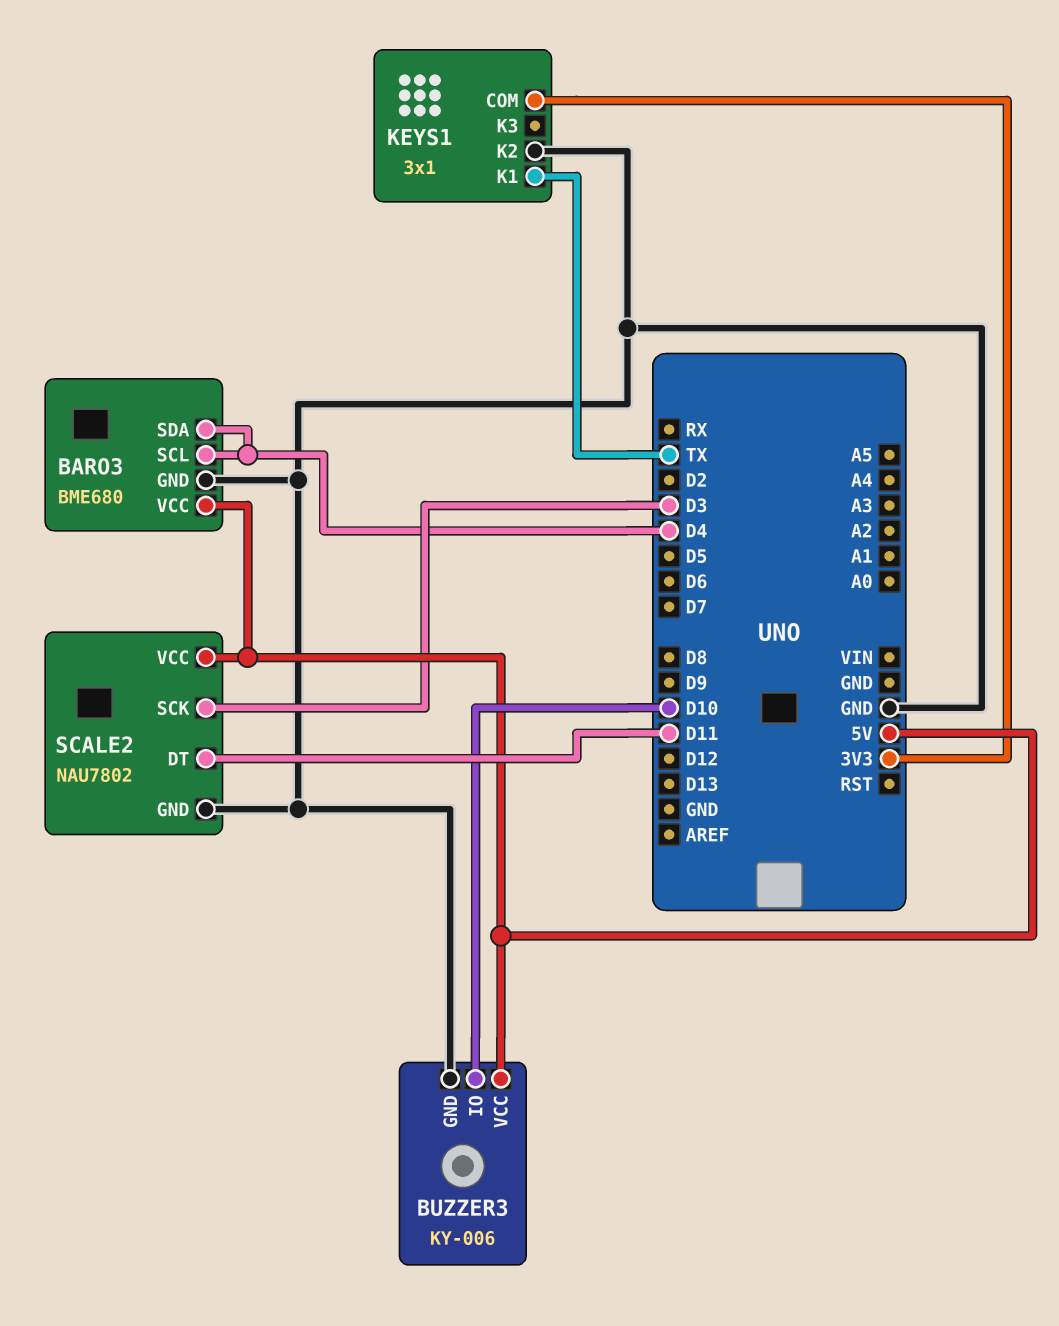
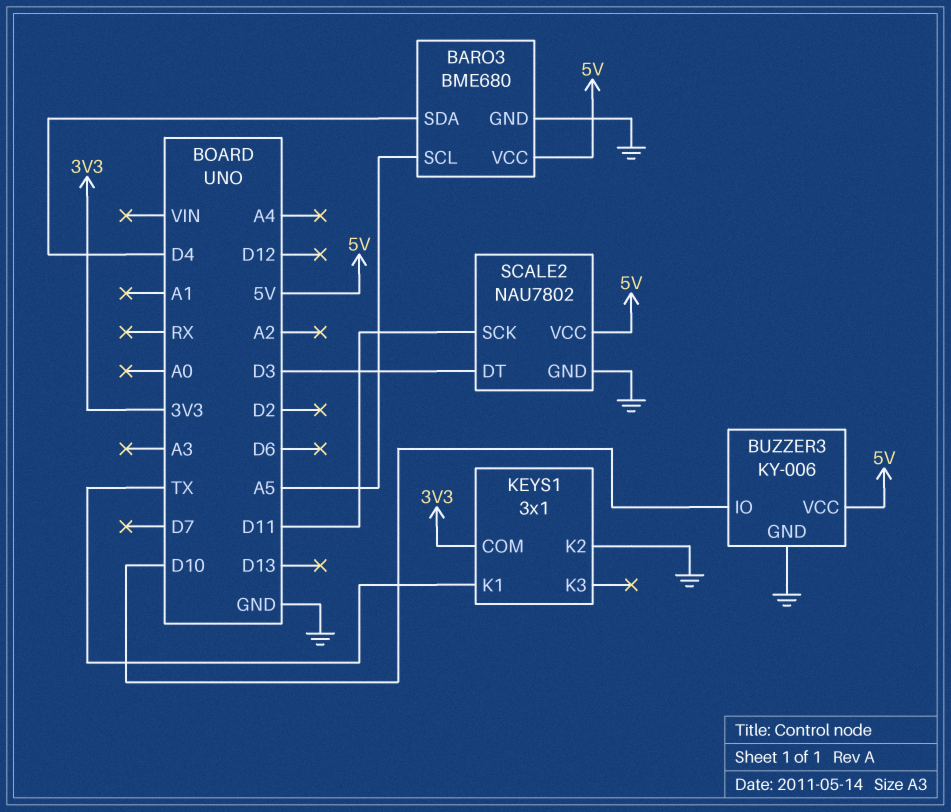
BARO3 pin SCL: D4 -> A5
SCALE2 pin DT: D11 -> D3
SCALE2 pin SCK: D3 -> D11

